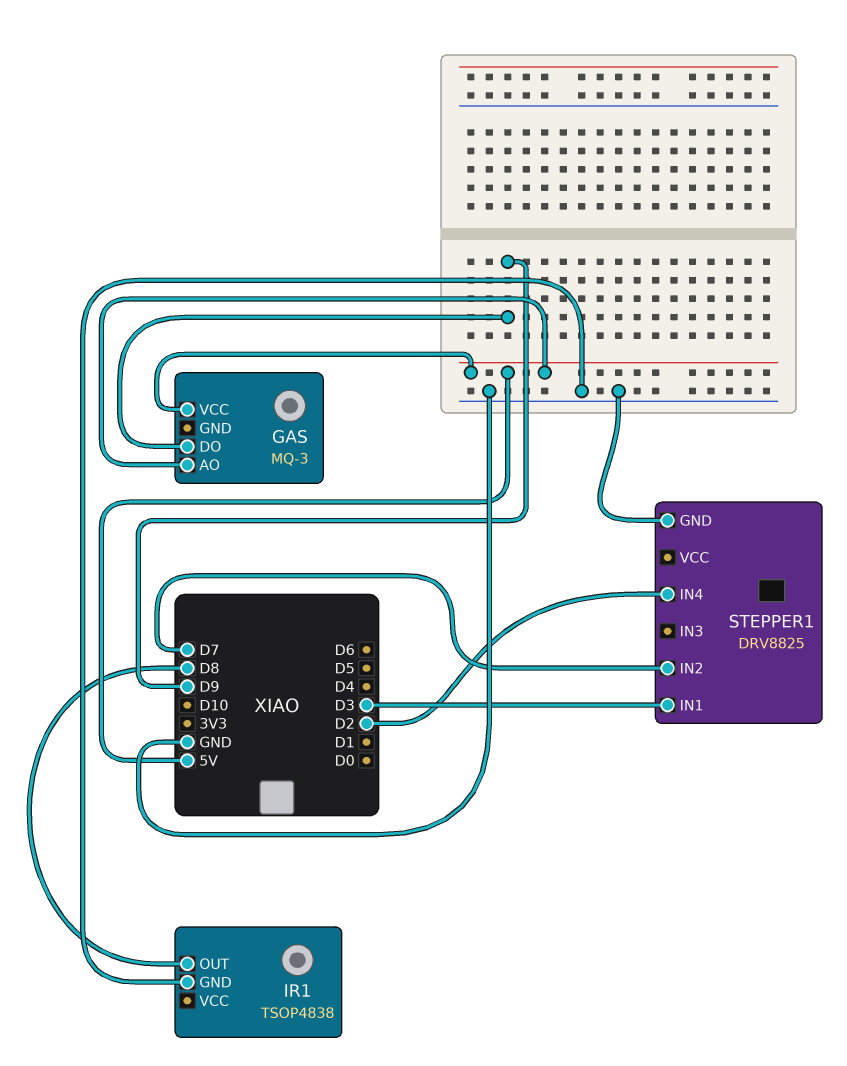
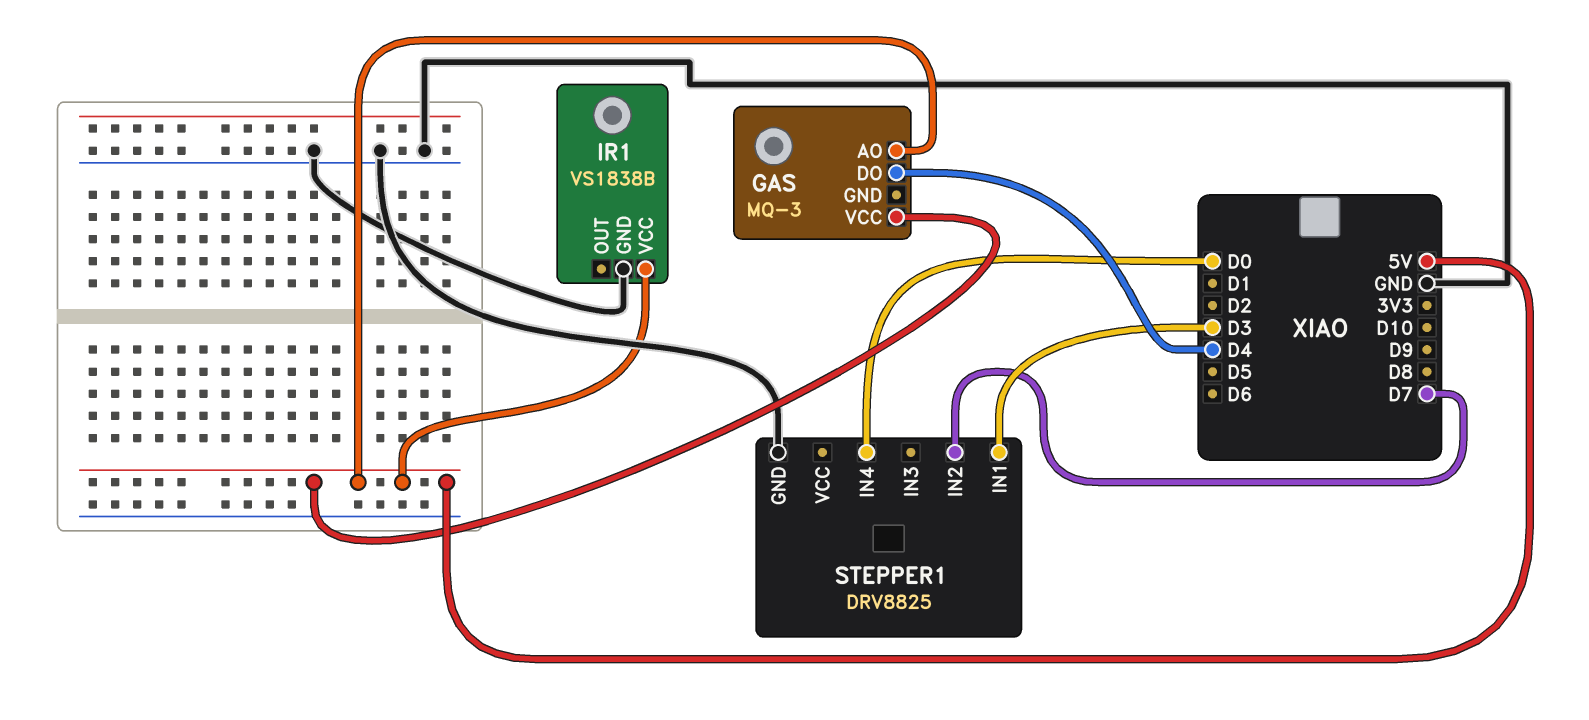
GAS pin DO: D9 -> D4
IR1: TSOP4838 -> VS1838B
IR1 pin OUT: D8 -> none
IR1 pin VCC: none -> 5V
STEPPER1 pin IN4: D2 -> D0

